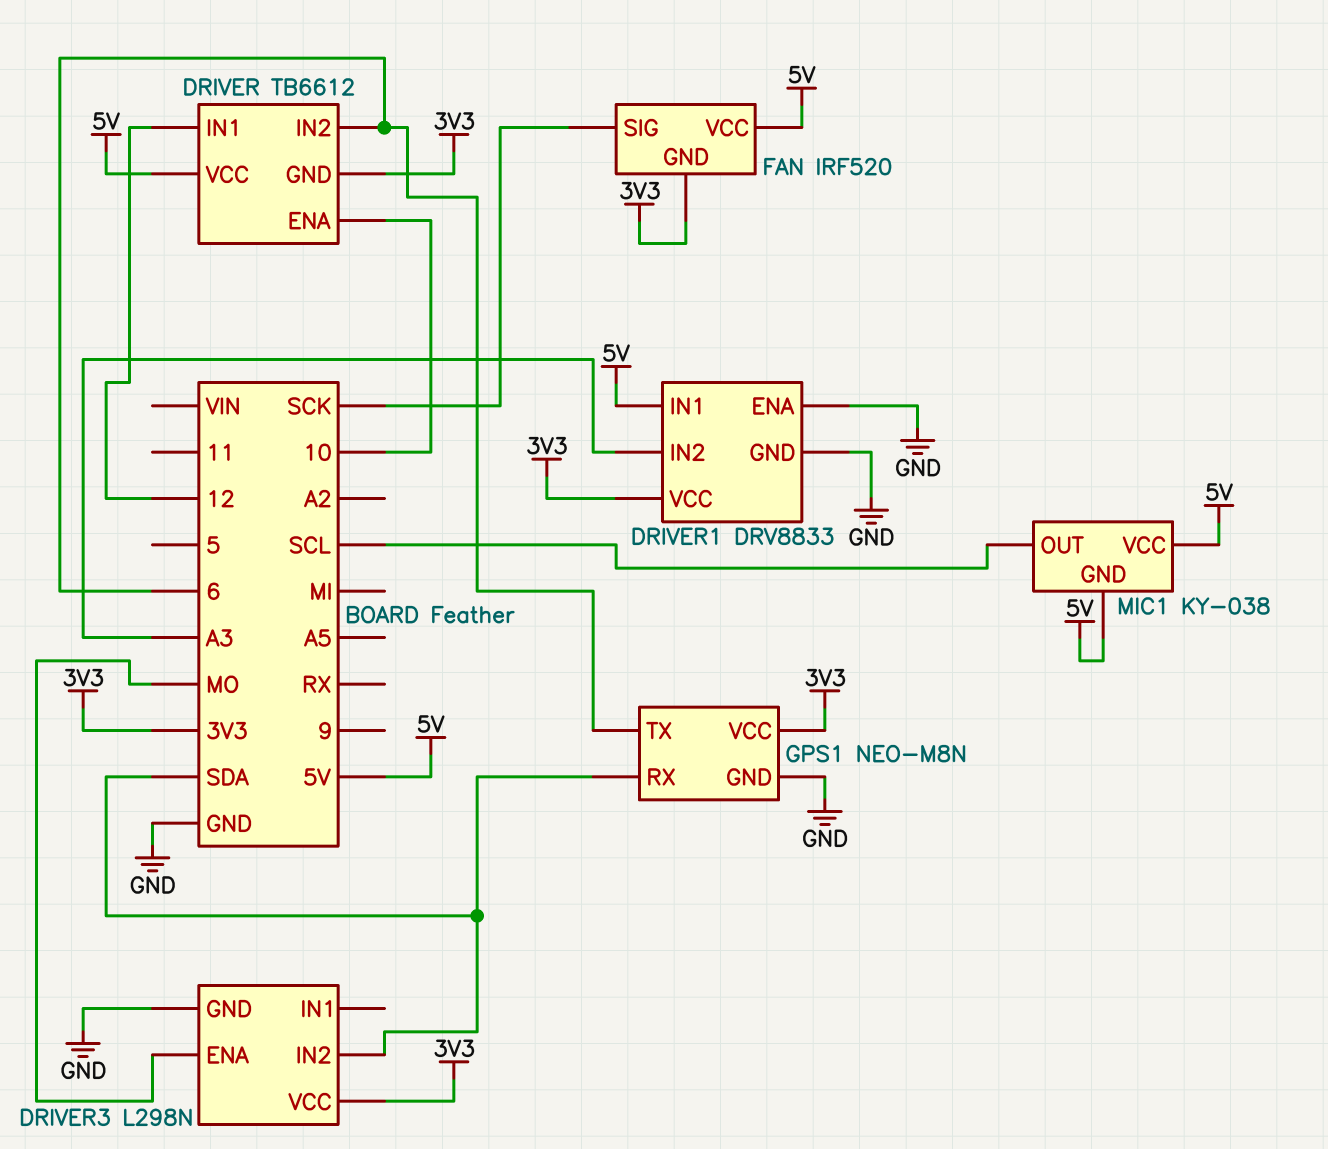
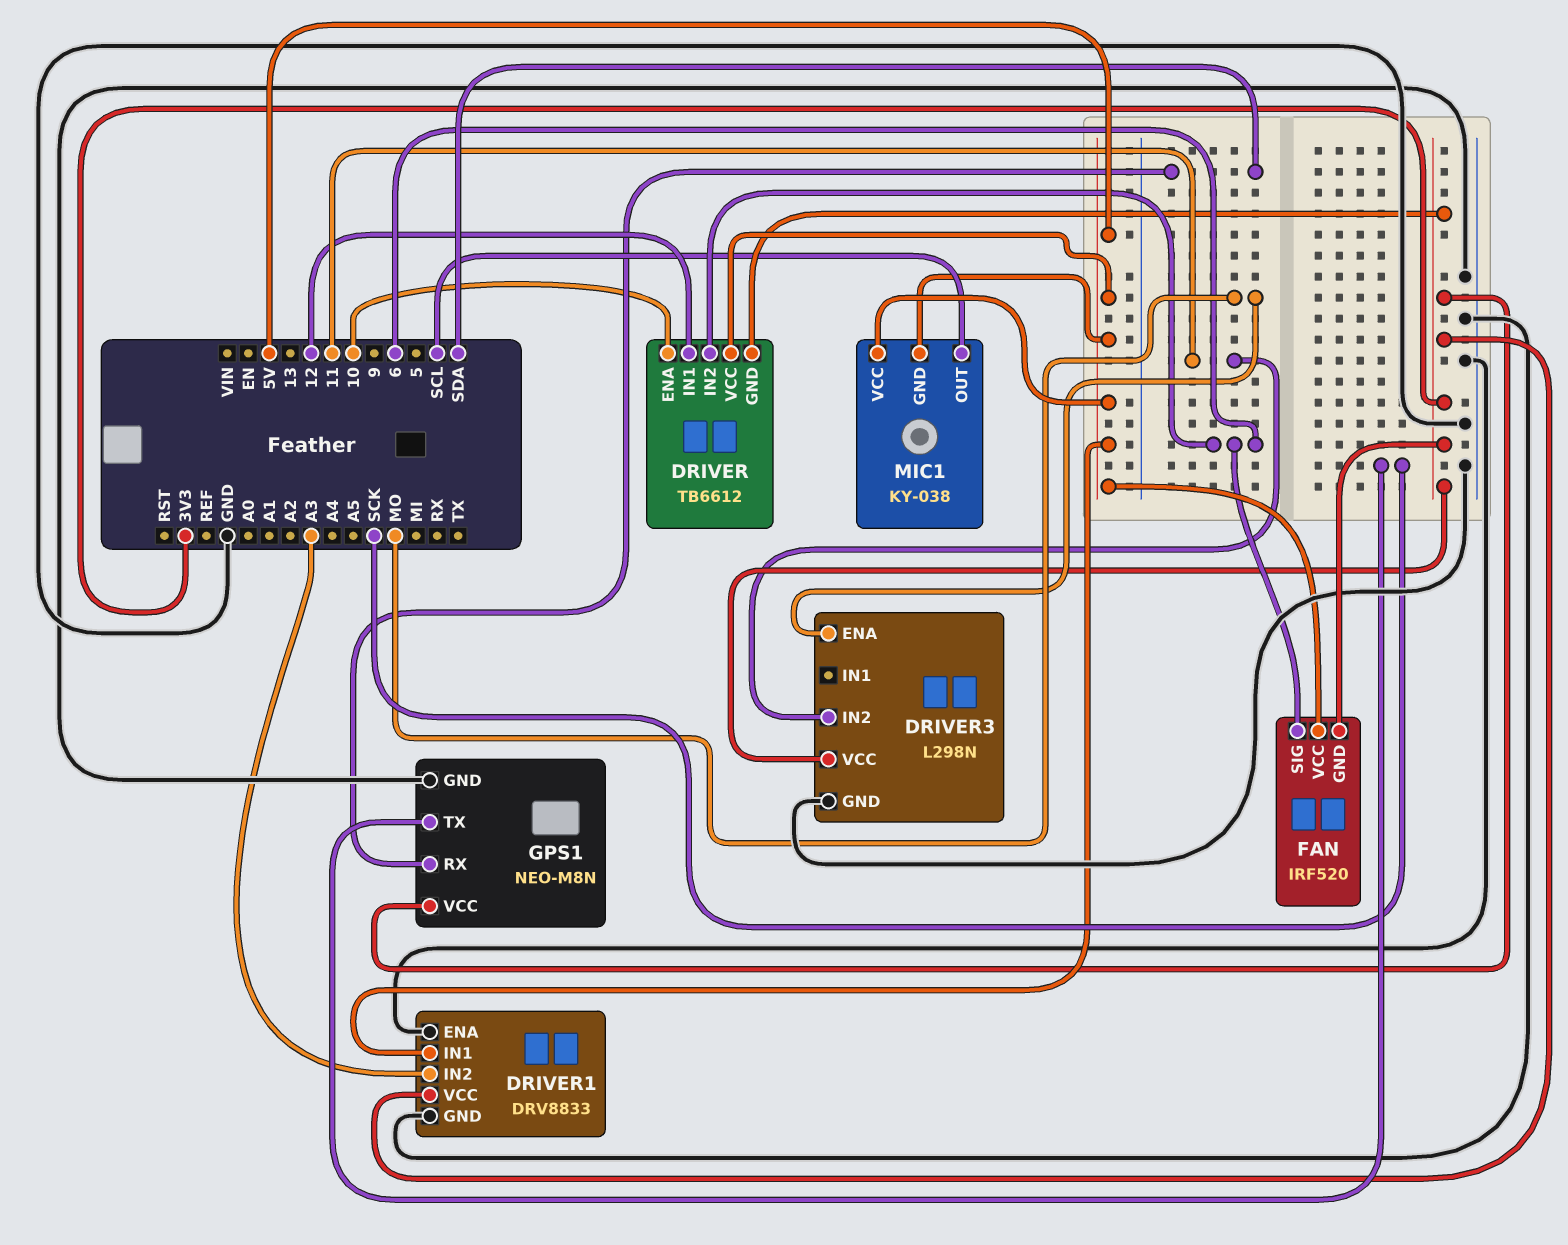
DRIVER3 pin IN2: SDA -> 11
FAN pin SIG: SCK -> 6
GPS1 pin TX: 6 -> SCK

